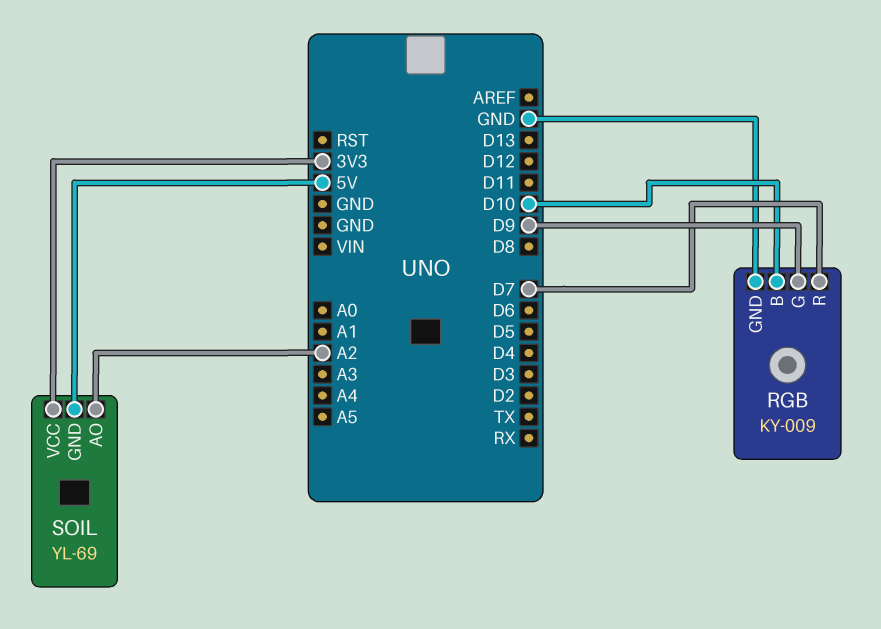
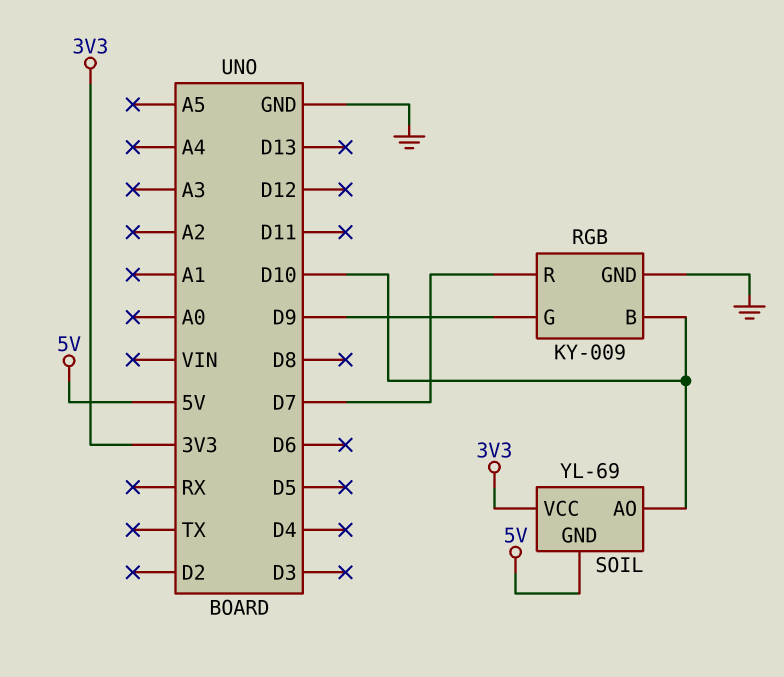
SOIL pin AO: A2 -> D10

